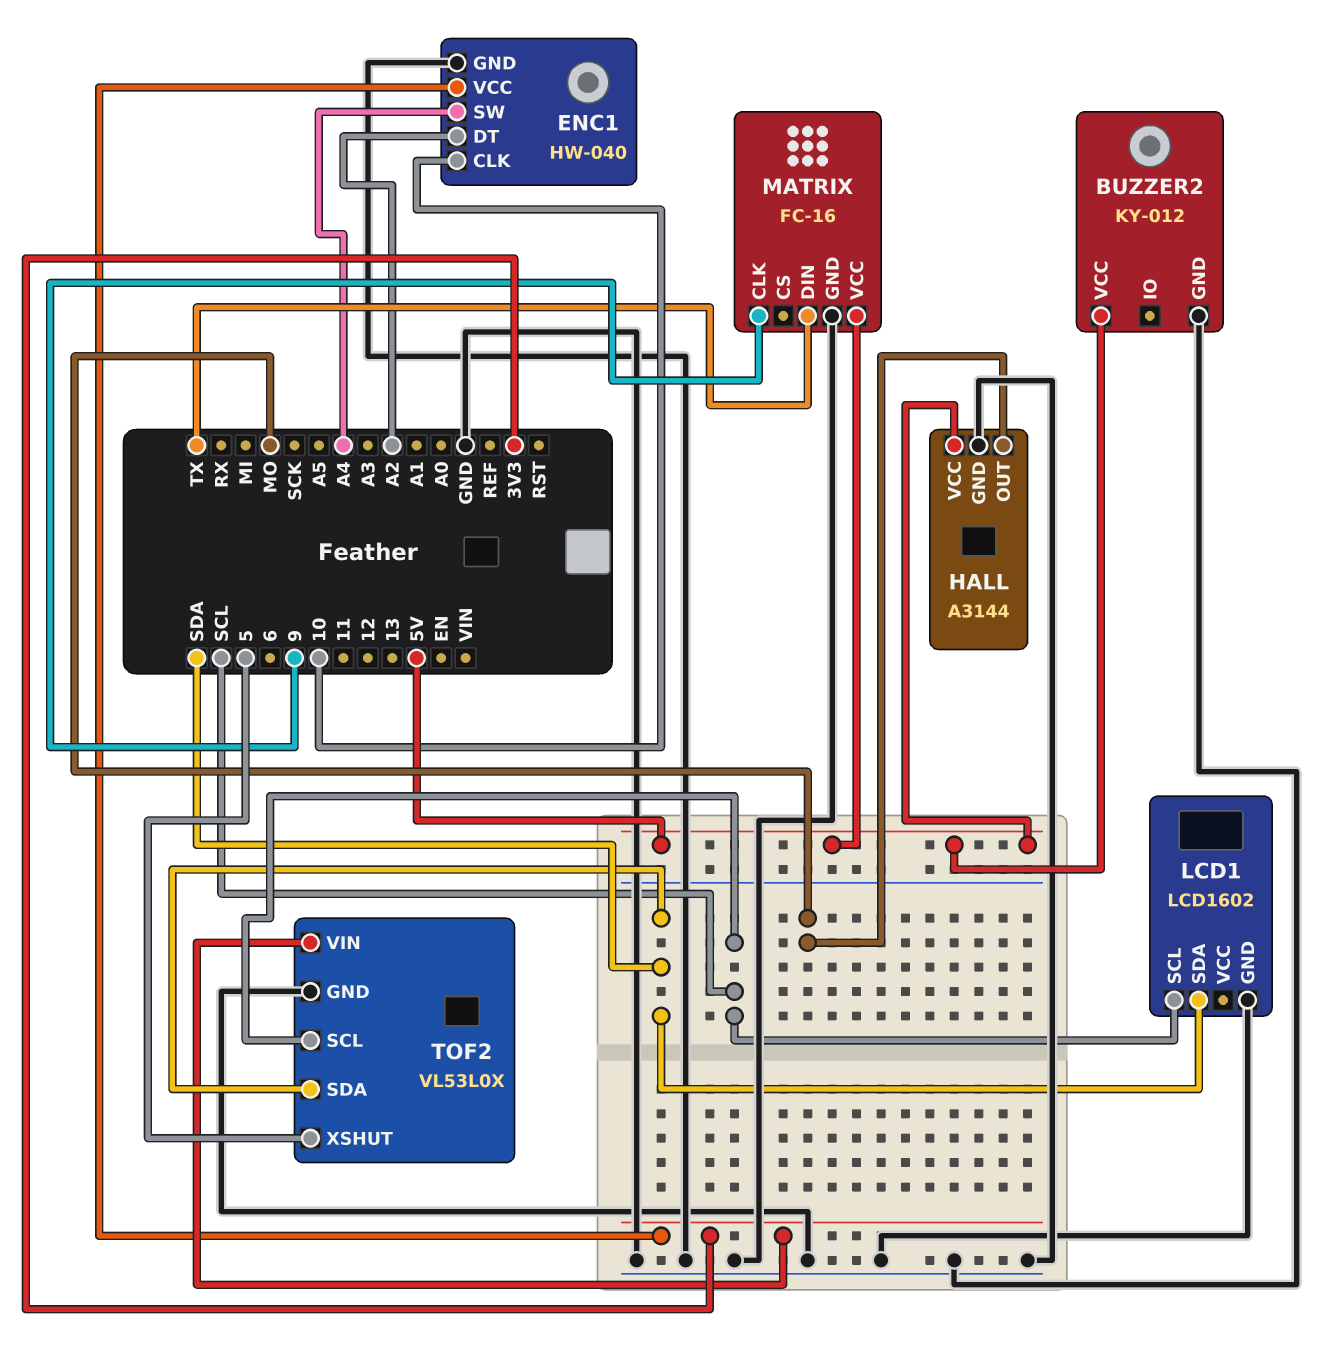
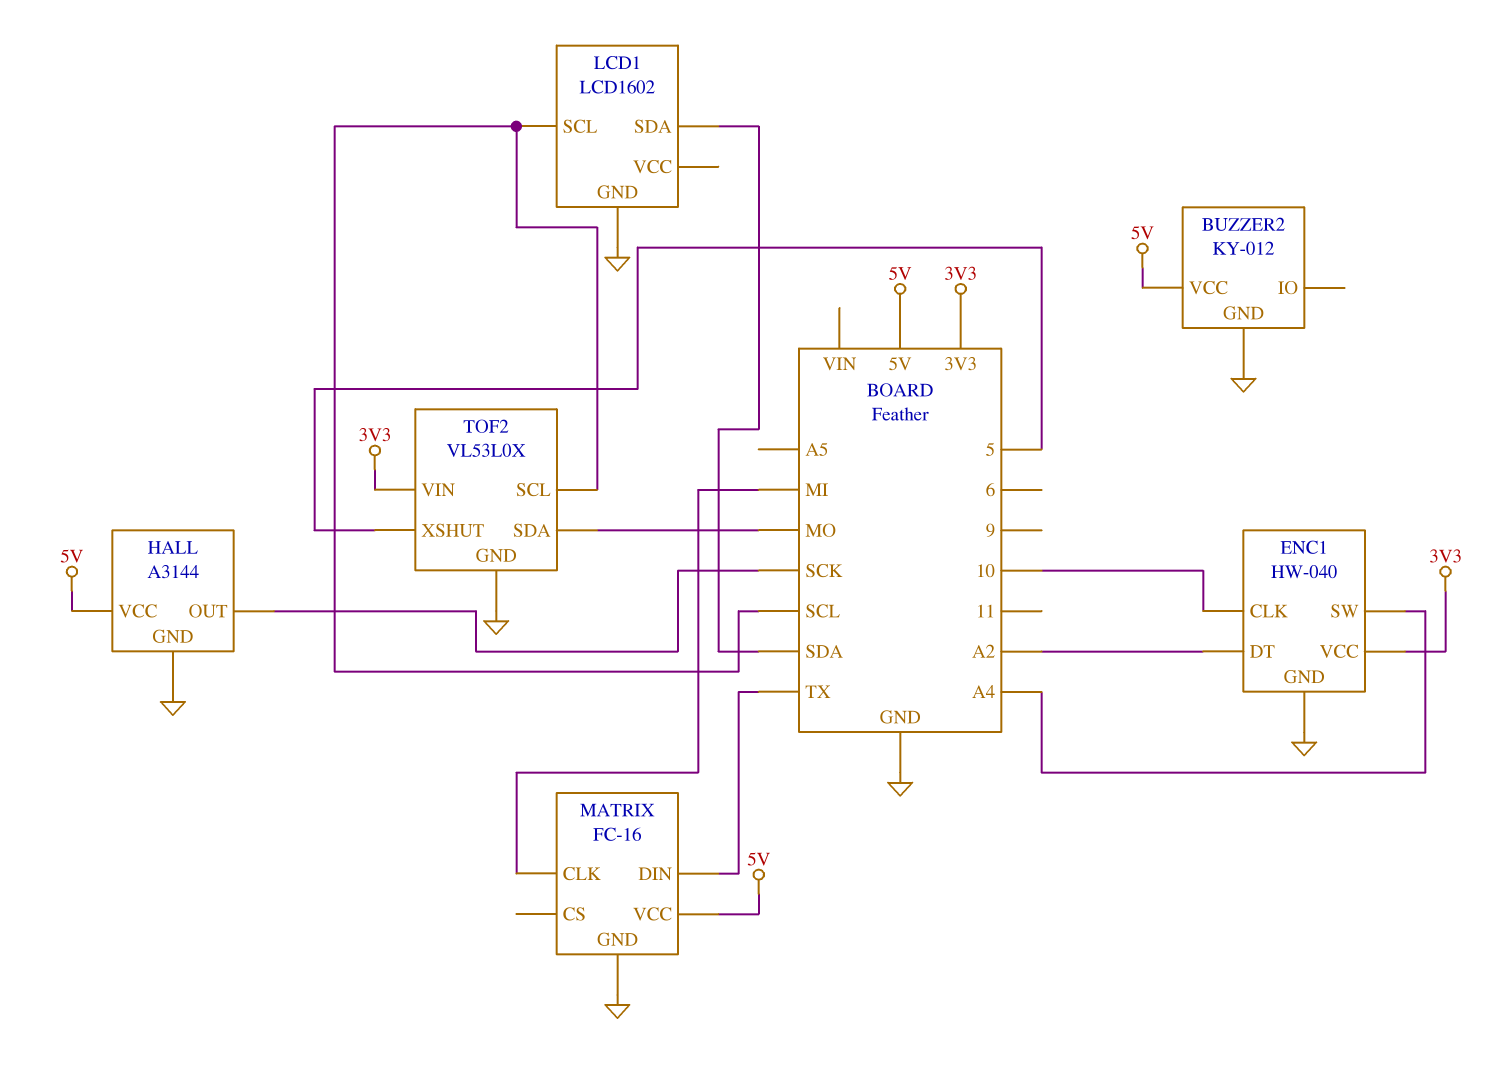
HALL pin OUT: MO -> SCK
MATRIX pin CLK: 9 -> MI
TOF2 pin SDA: SDA -> MO

